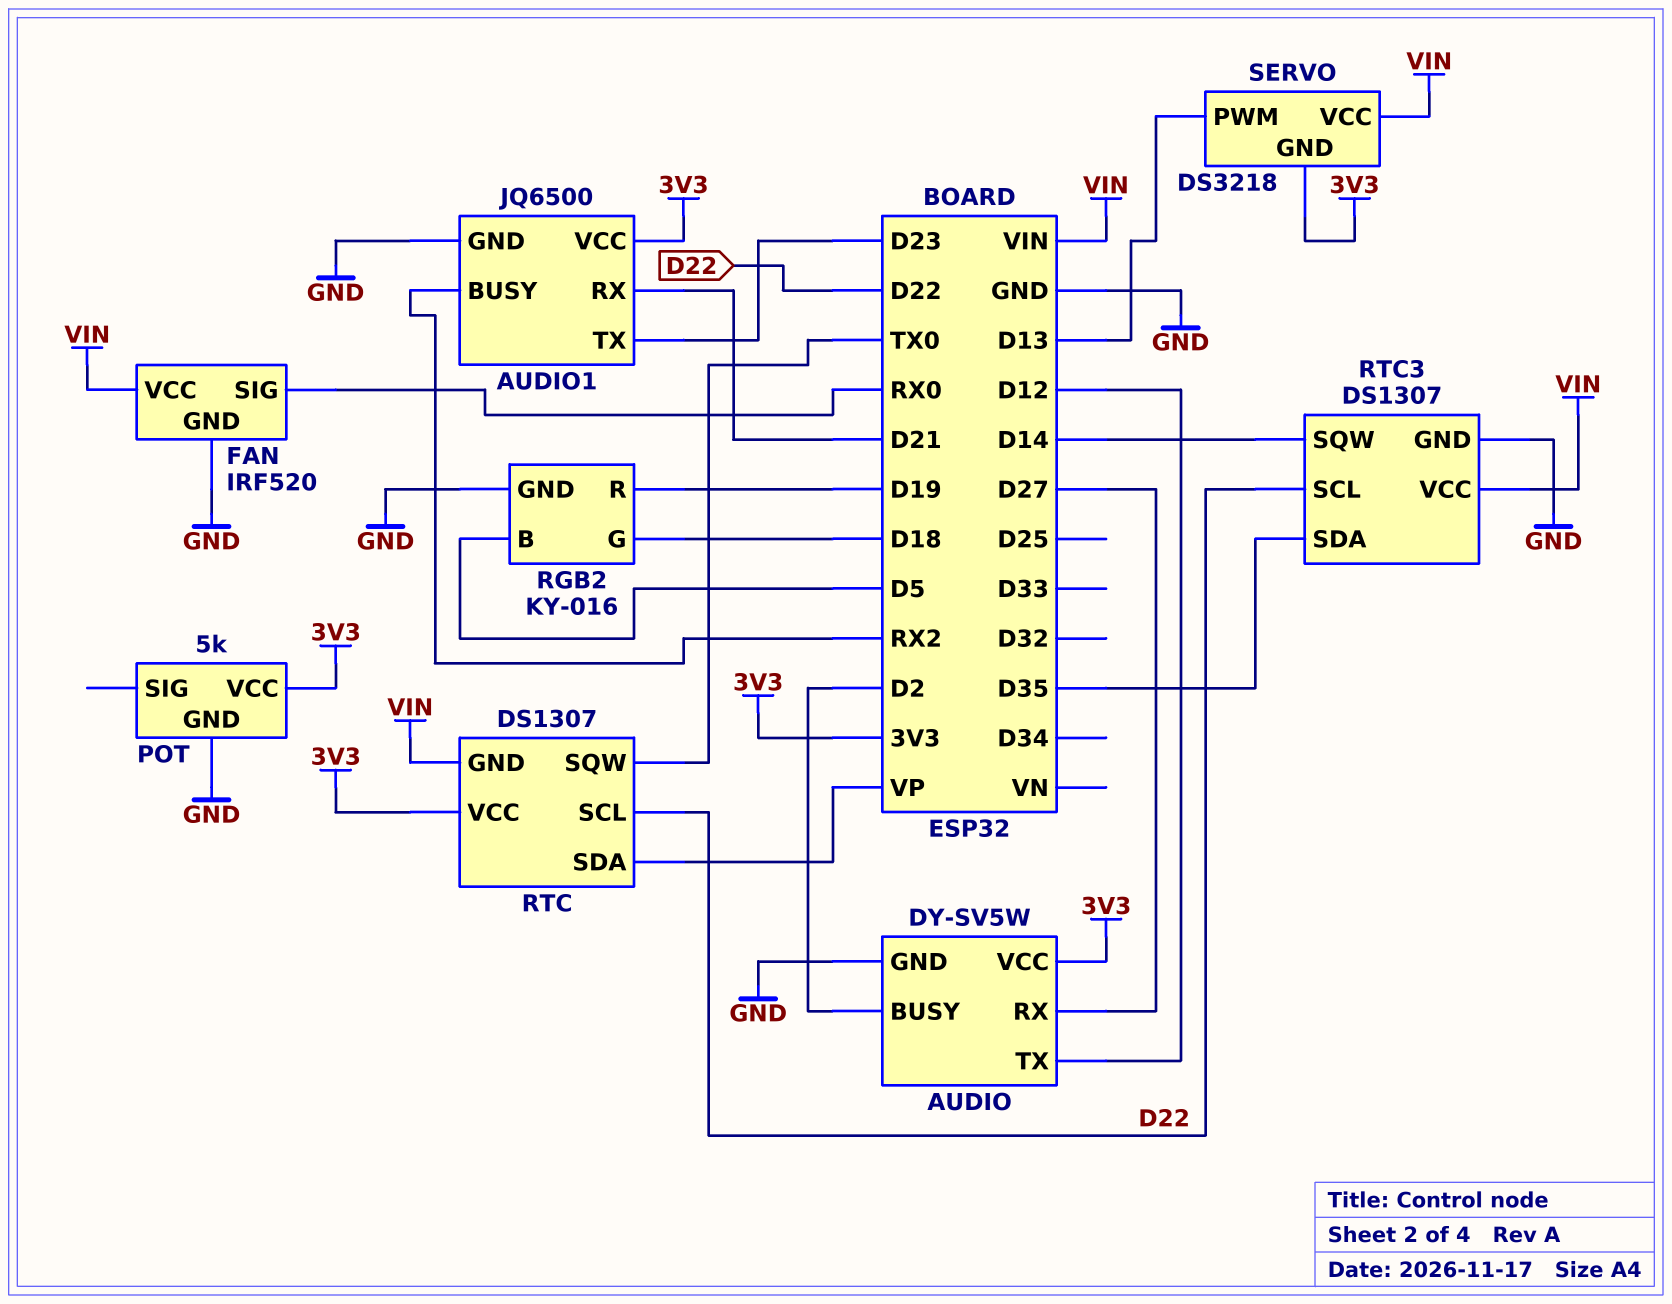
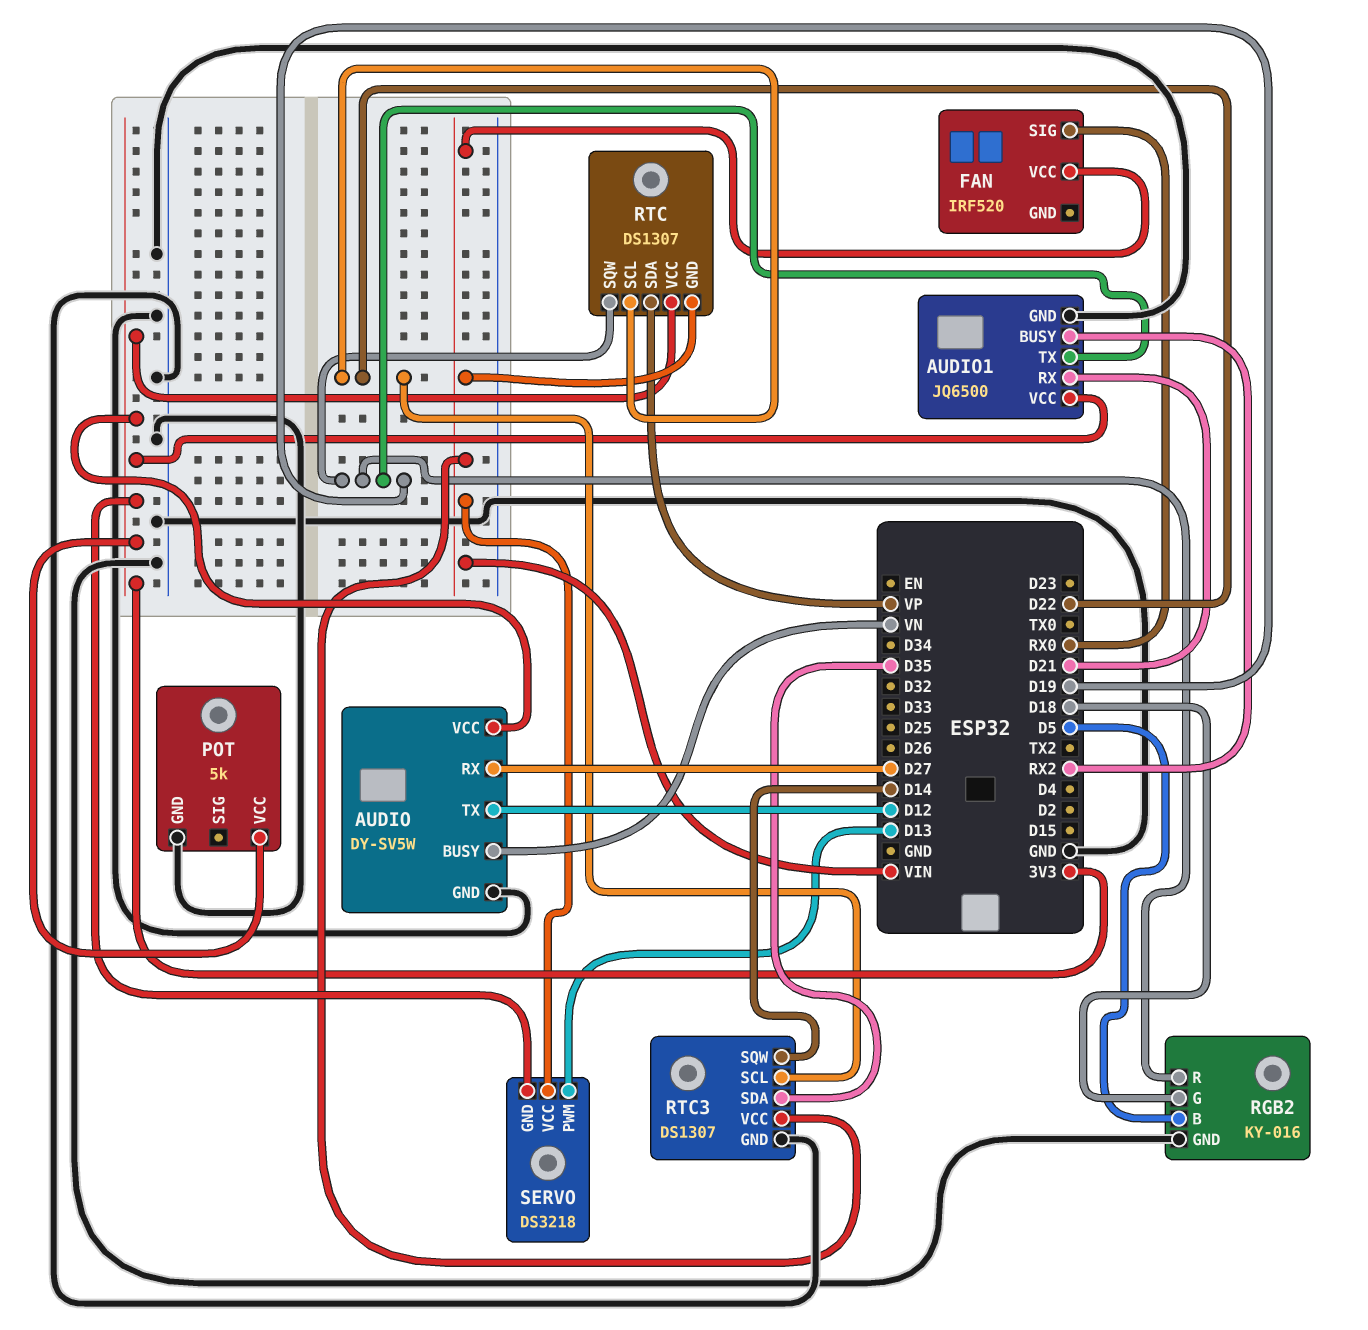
AUDIO pin BUSY: D2 -> VN
AUDIO1 pin TX: D23 -> D19
FAN pin GND: GND -> none
RTC pin SQW: TX0 -> D19

